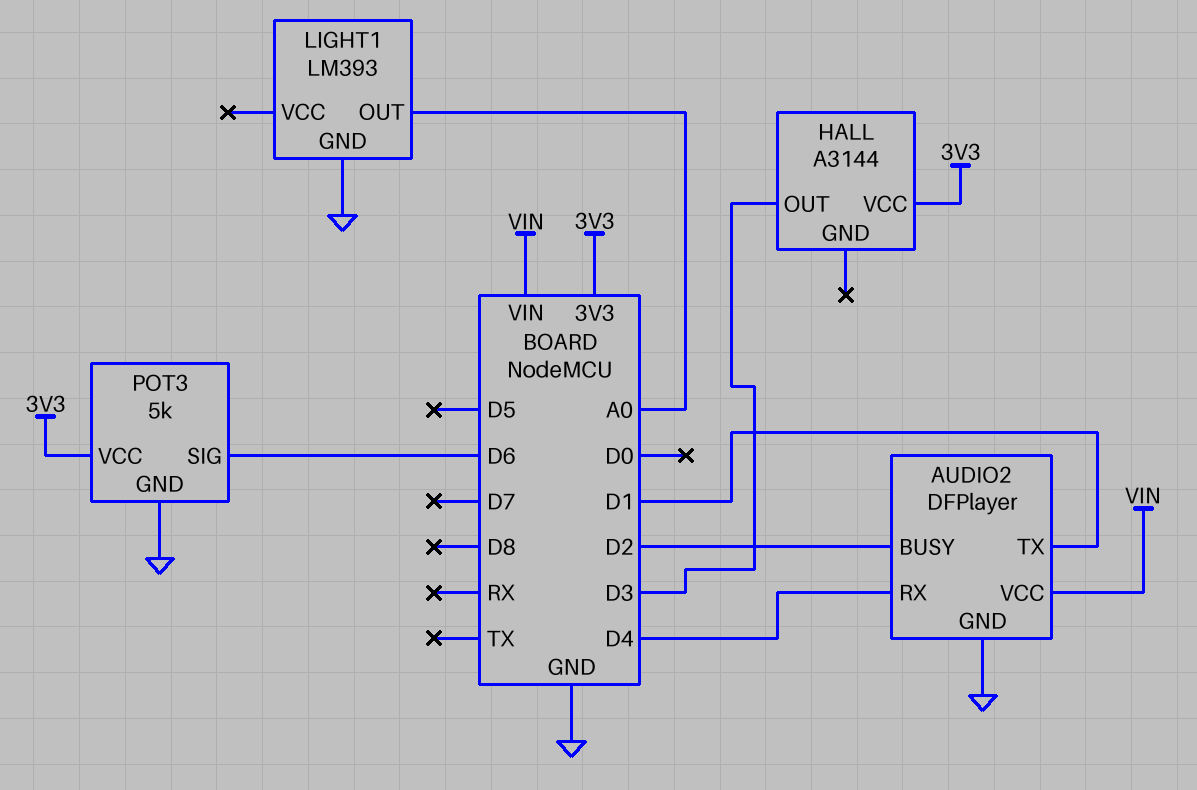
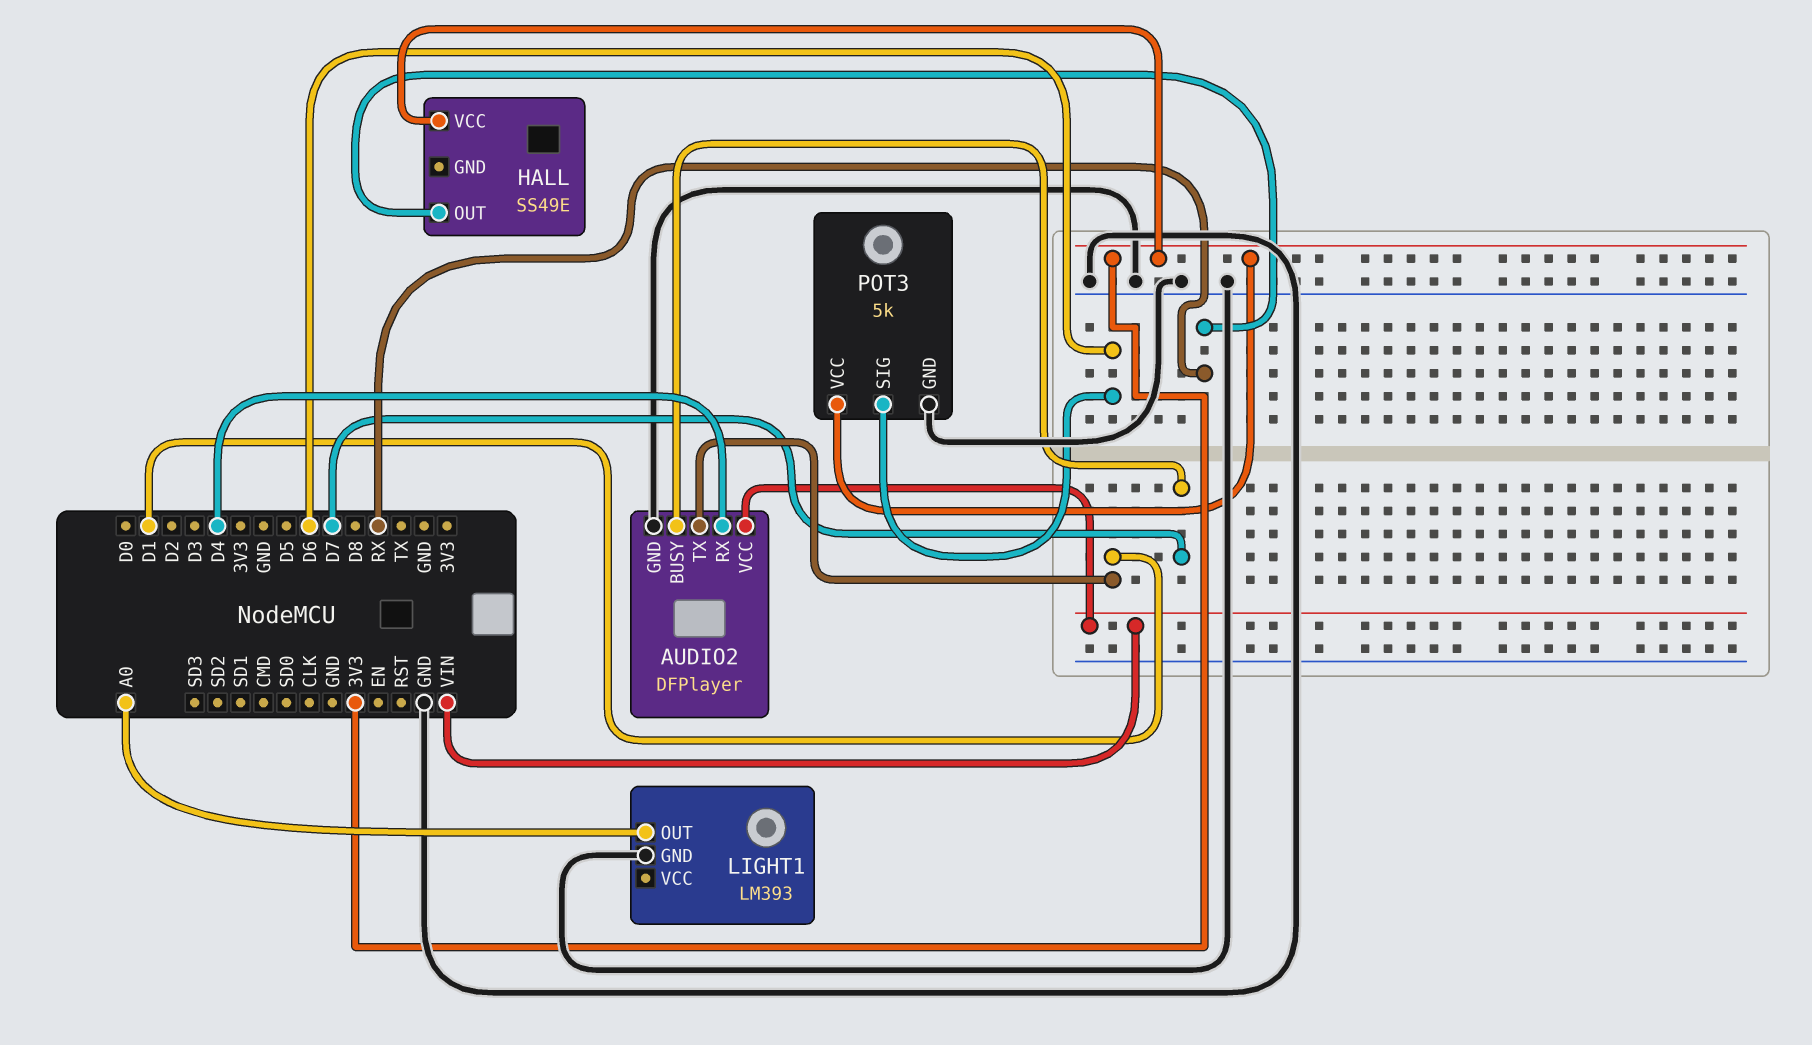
AUDIO2 pin BUSY: D2 -> D7
HALL: A3144 -> SS49E
HALL pin OUT: D3 -> RX

